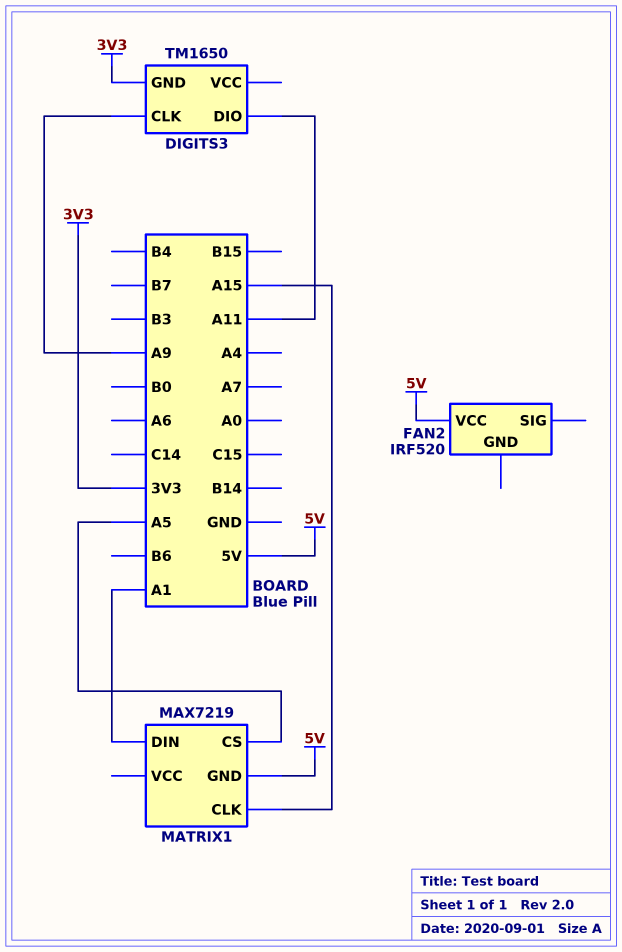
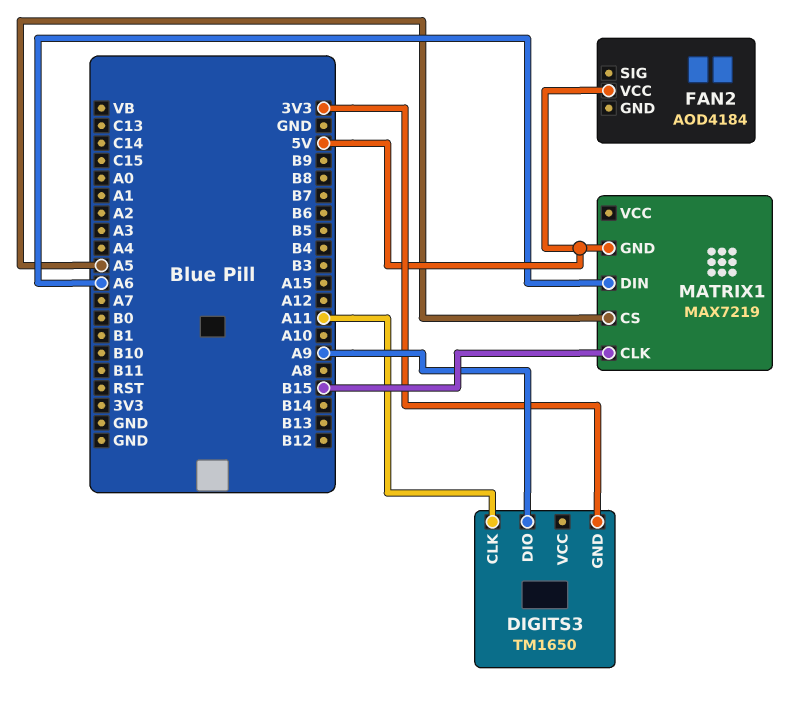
DIGITS3 pin CLK: A9 -> A11
DIGITS3 pin DIO: A11 -> A9
FAN2: IRF520 -> AOD4184
MATRIX1 pin CLK: A15 -> B15
MATRIX1 pin DIN: A1 -> A6

